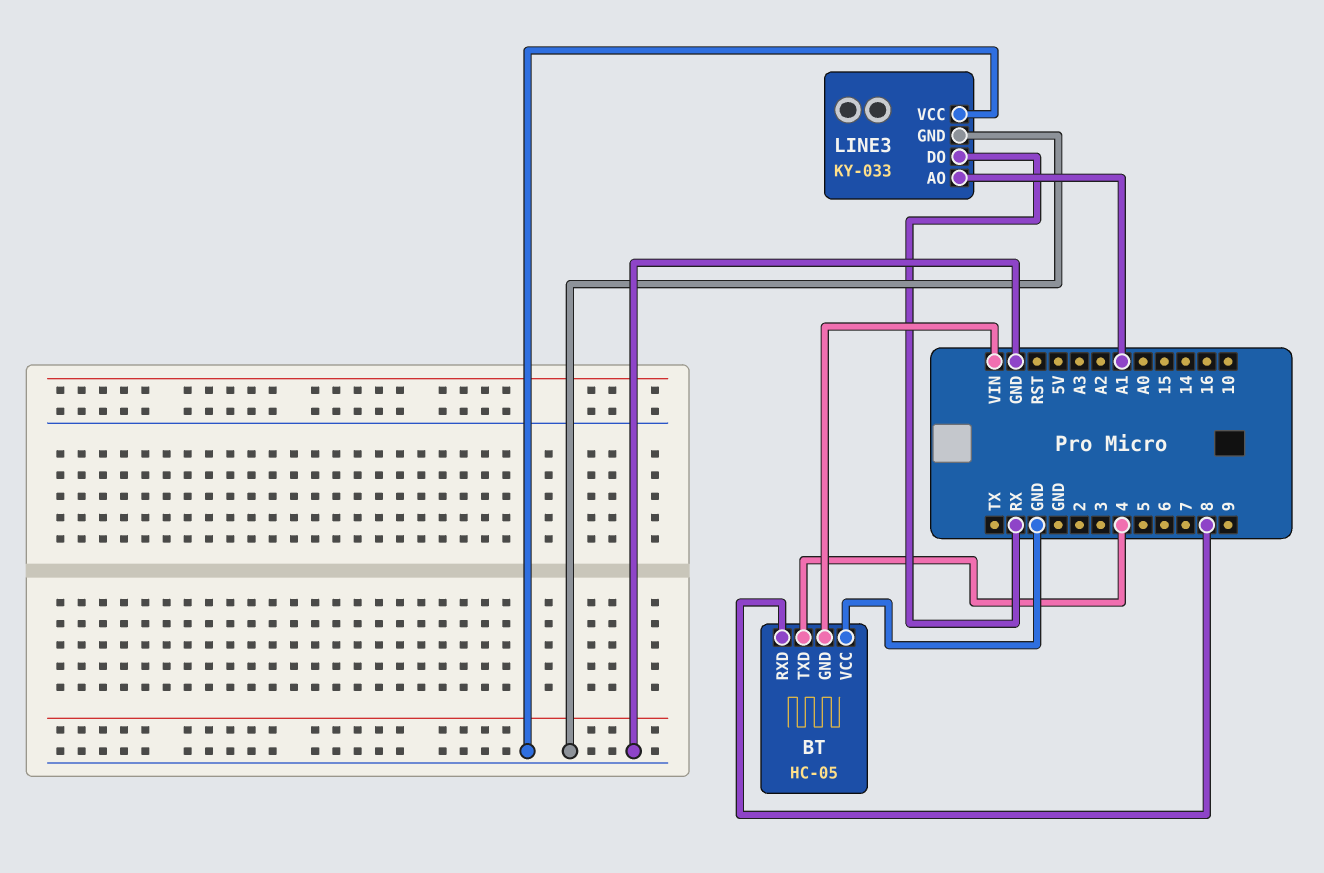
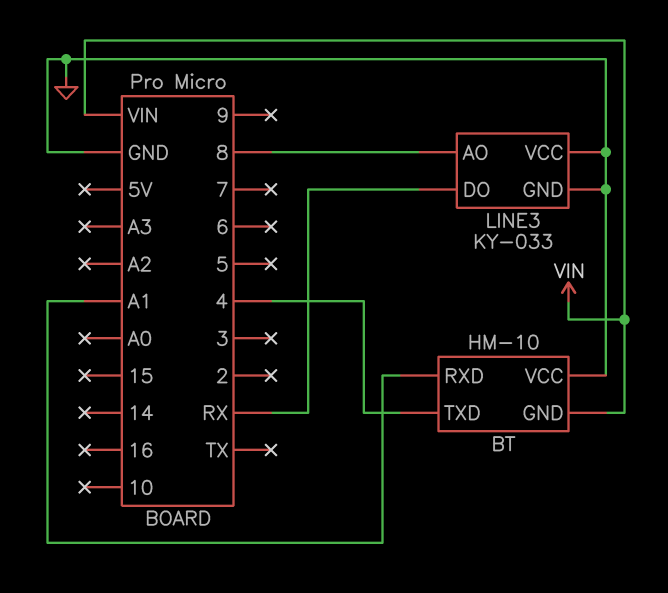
BT: HC-05 -> HM-10
BT pin RXD: 8 -> A1
LINE3 pin AO: A1 -> 8

